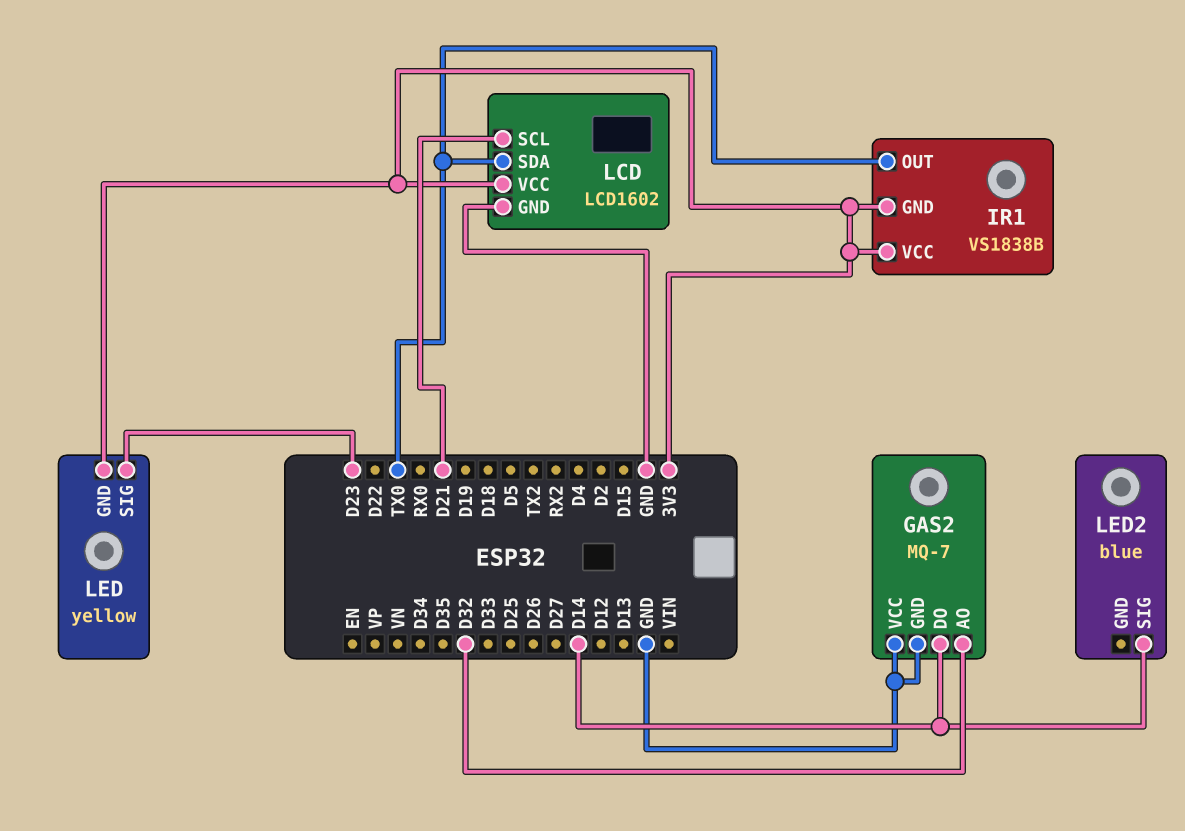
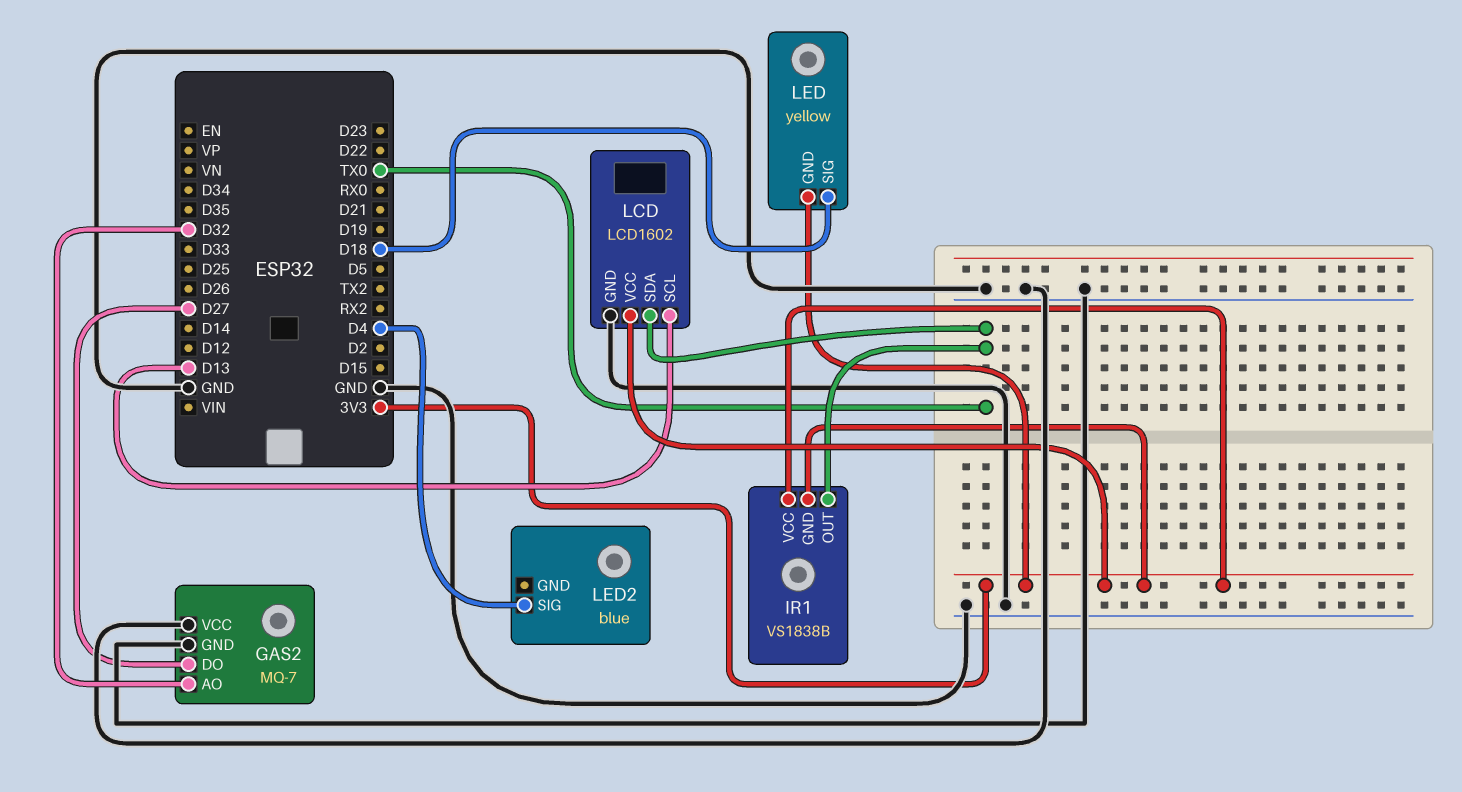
GAS2 pin DO: D14 -> D27
LCD pin SCL: D21 -> D13
LED pin SIG: D23 -> D18
LED2 pin SIG: D14 -> D4

